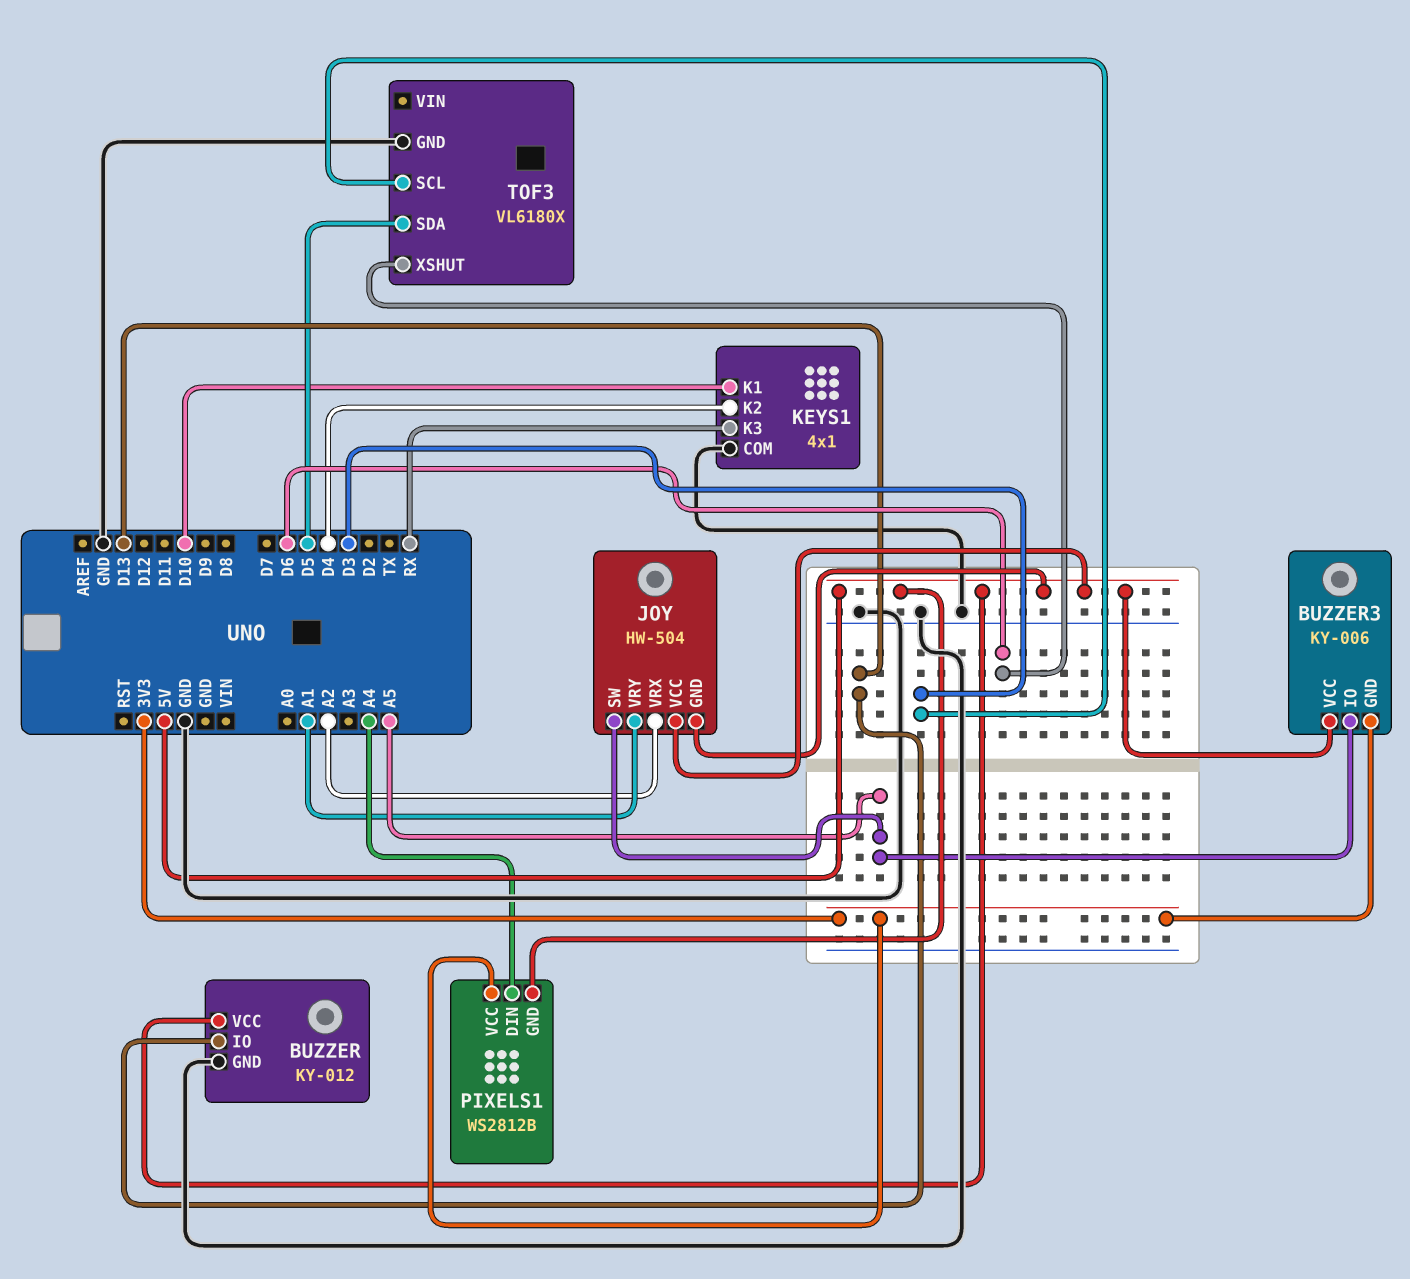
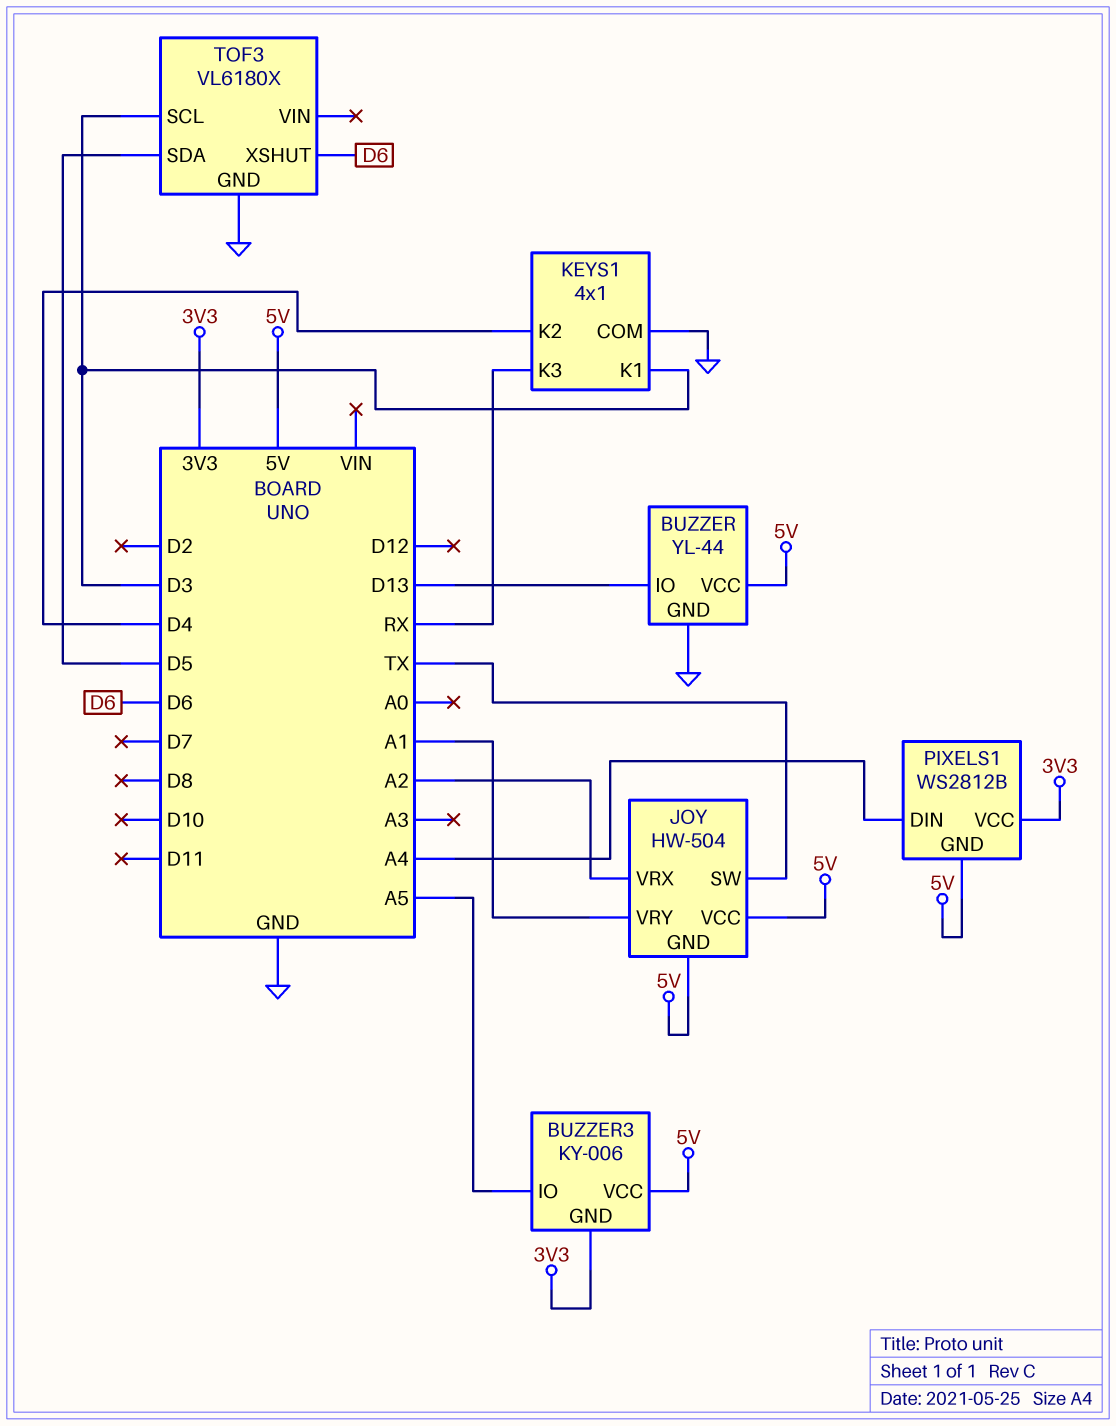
BUZZER: KY-012 -> YL-44
JOY pin SW: A5 -> TX
KEYS1 pin K1: D10 -> D3

